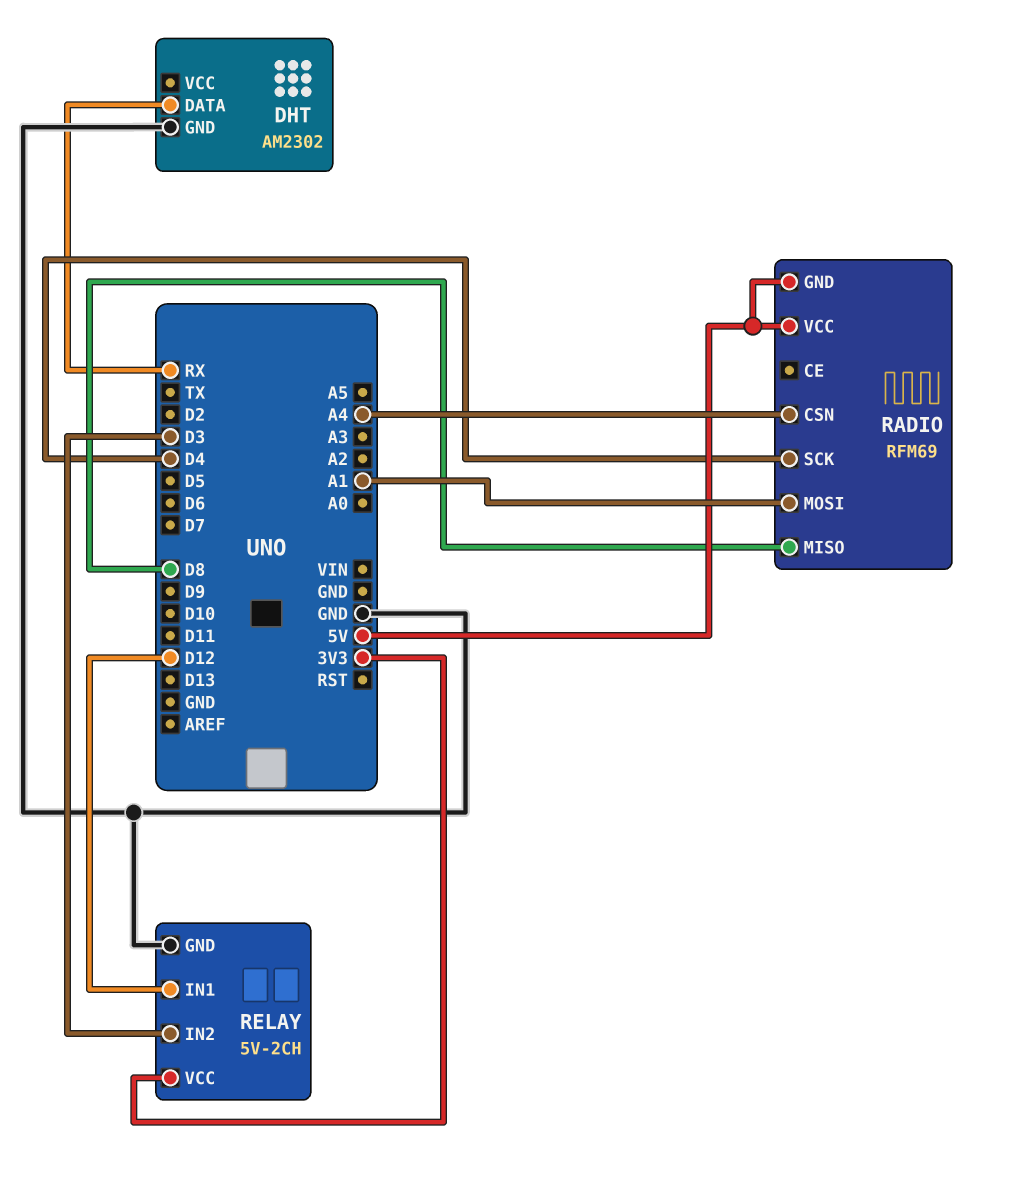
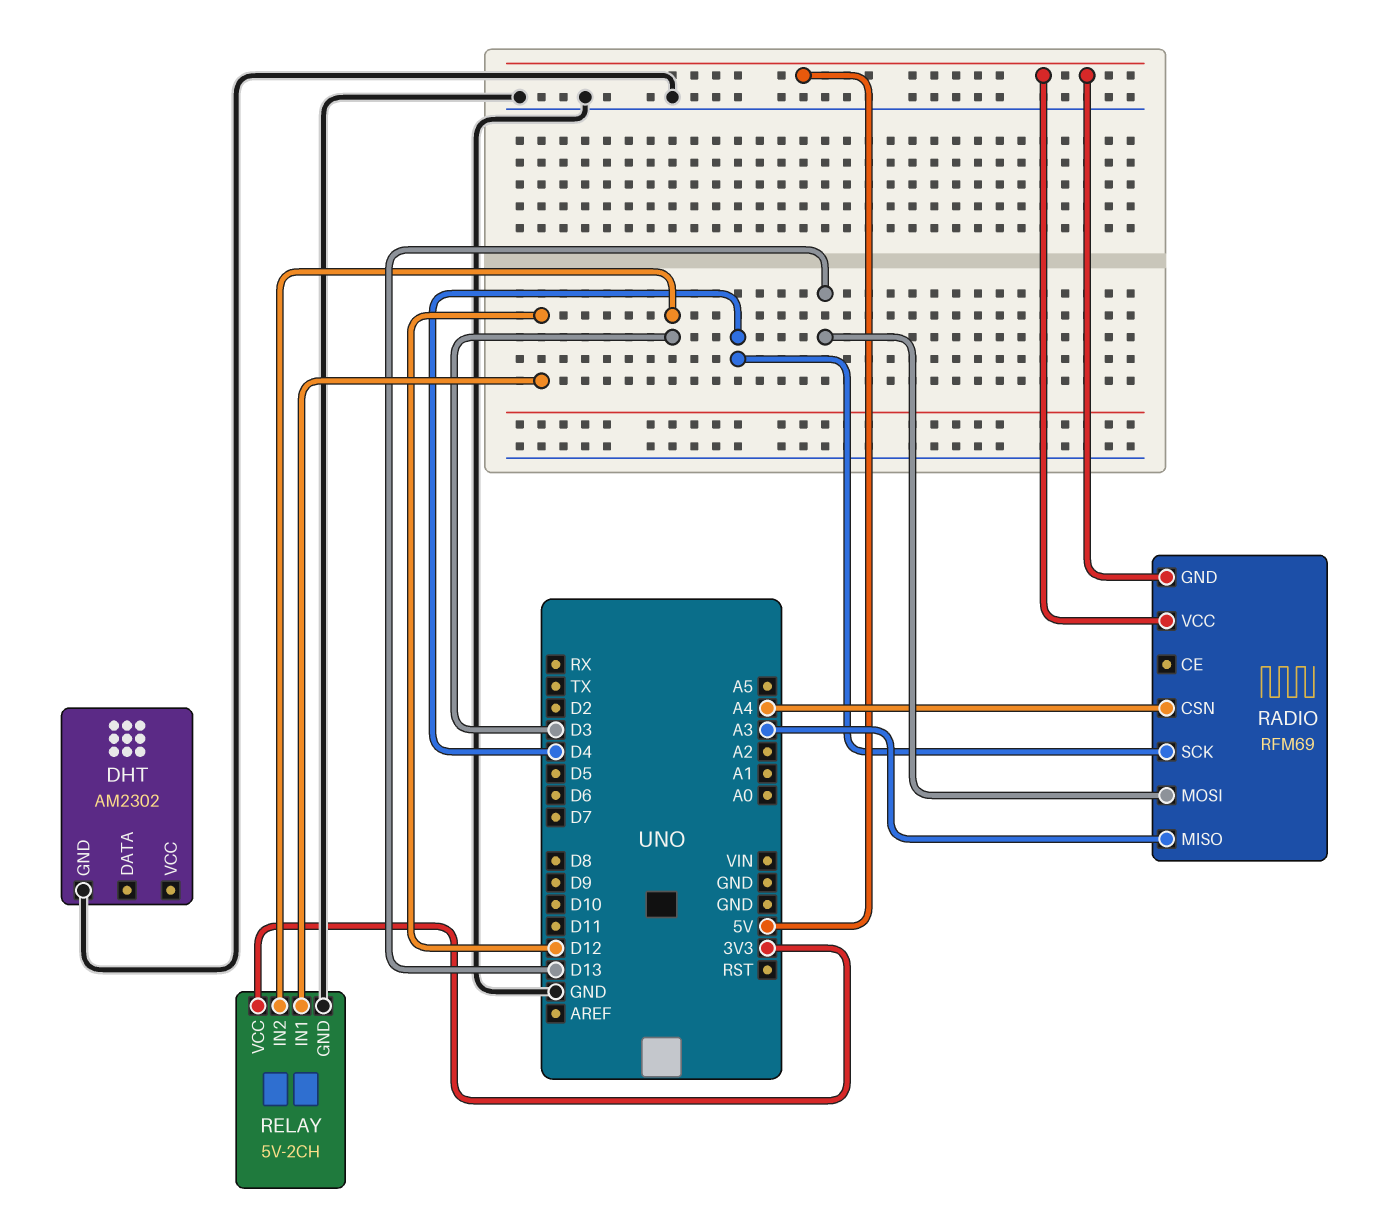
DHT pin DATA: RX -> none
RADIO pin MISO: D8 -> A3
RADIO pin MOSI: A1 -> D13

